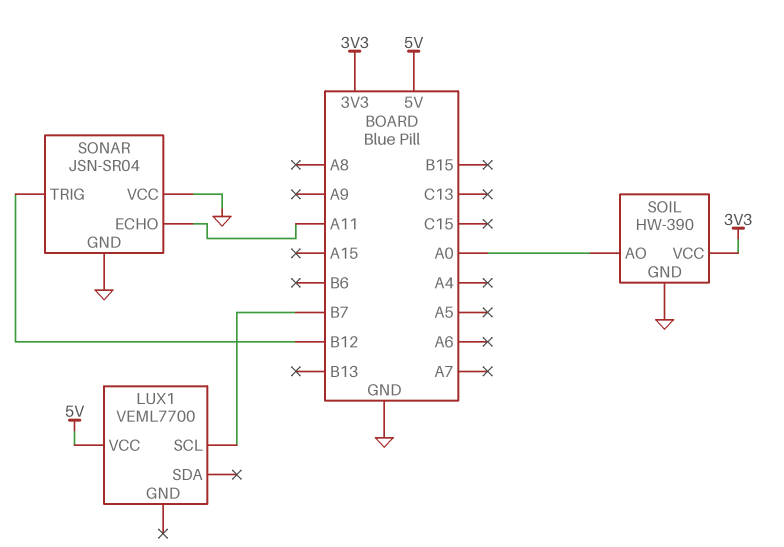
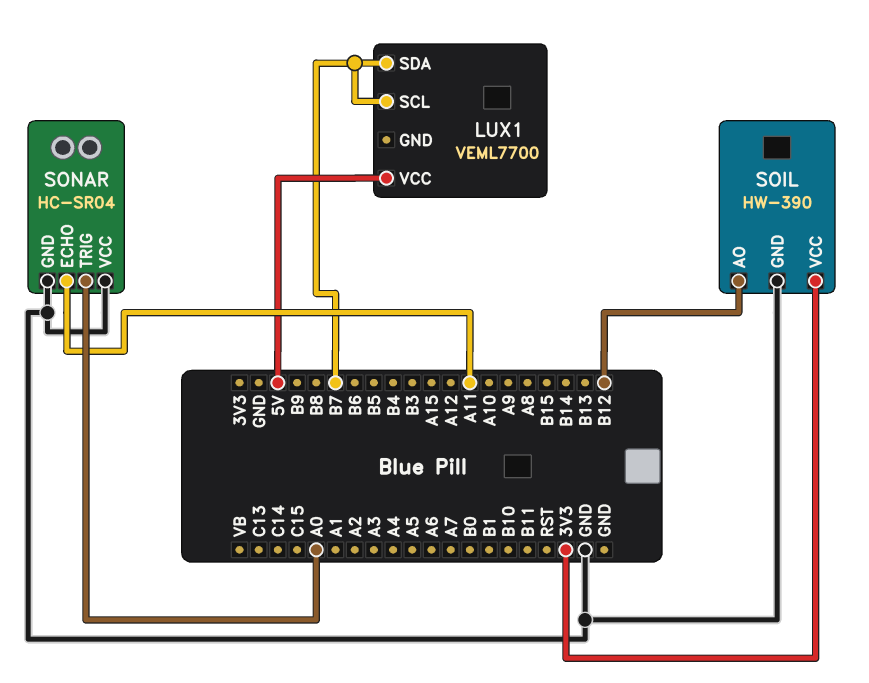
LUX1 pin SDA: none -> B7
SOIL pin AO: A0 -> B12
SONAR: JSN-SR04 -> HC-SR04
SONAR pin TRIG: B12 -> A0

